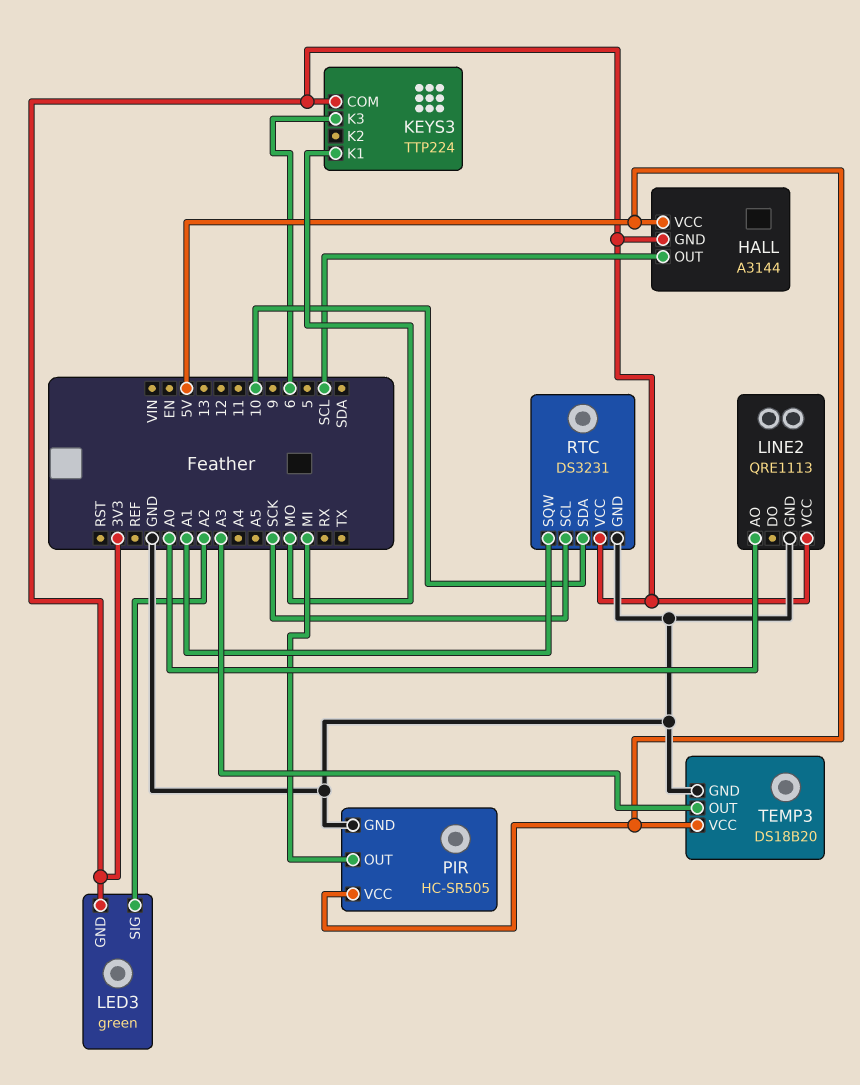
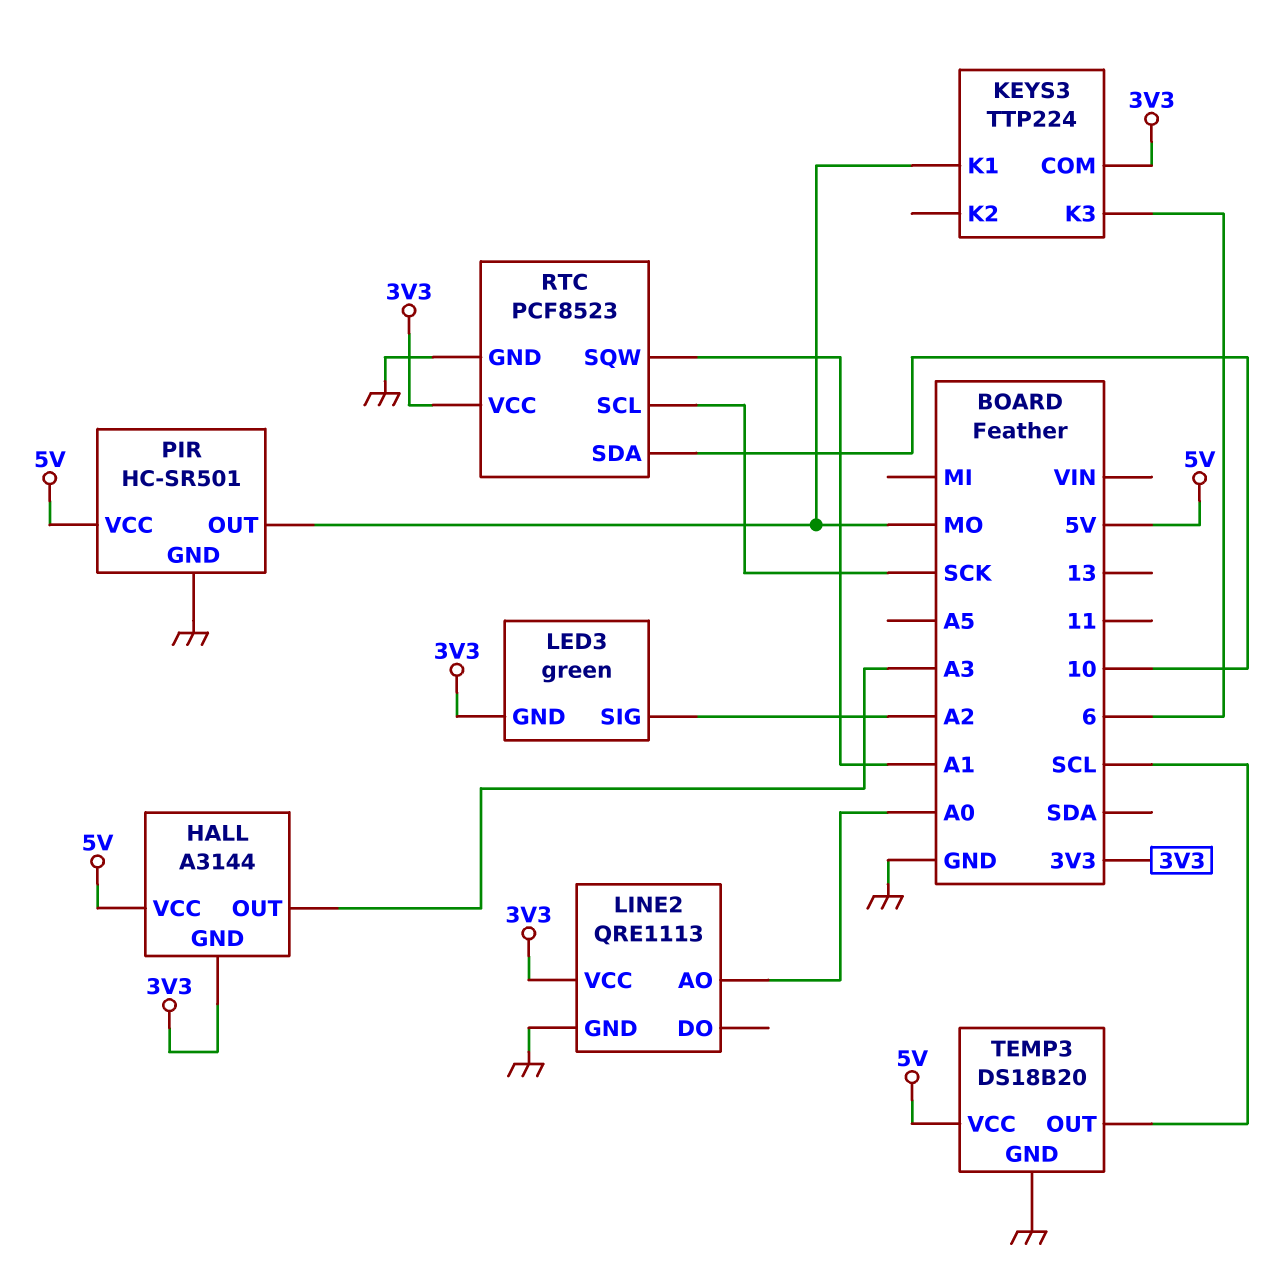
HALL pin OUT: SCL -> A3
PIR: HC-SR505 -> HC-SR501
PIR pin OUT: MI -> MO
RTC: DS3231 -> PCF8523
TEMP3 pin OUT: A3 -> SCL

